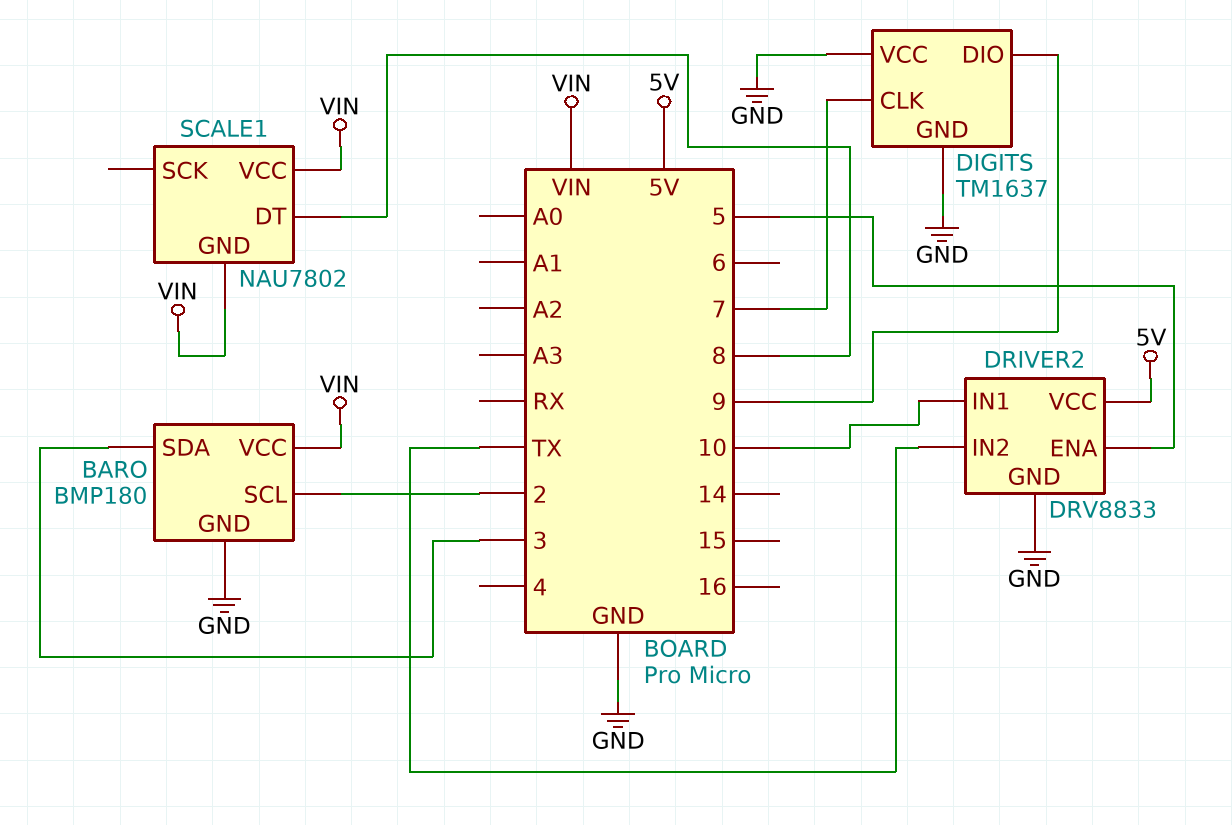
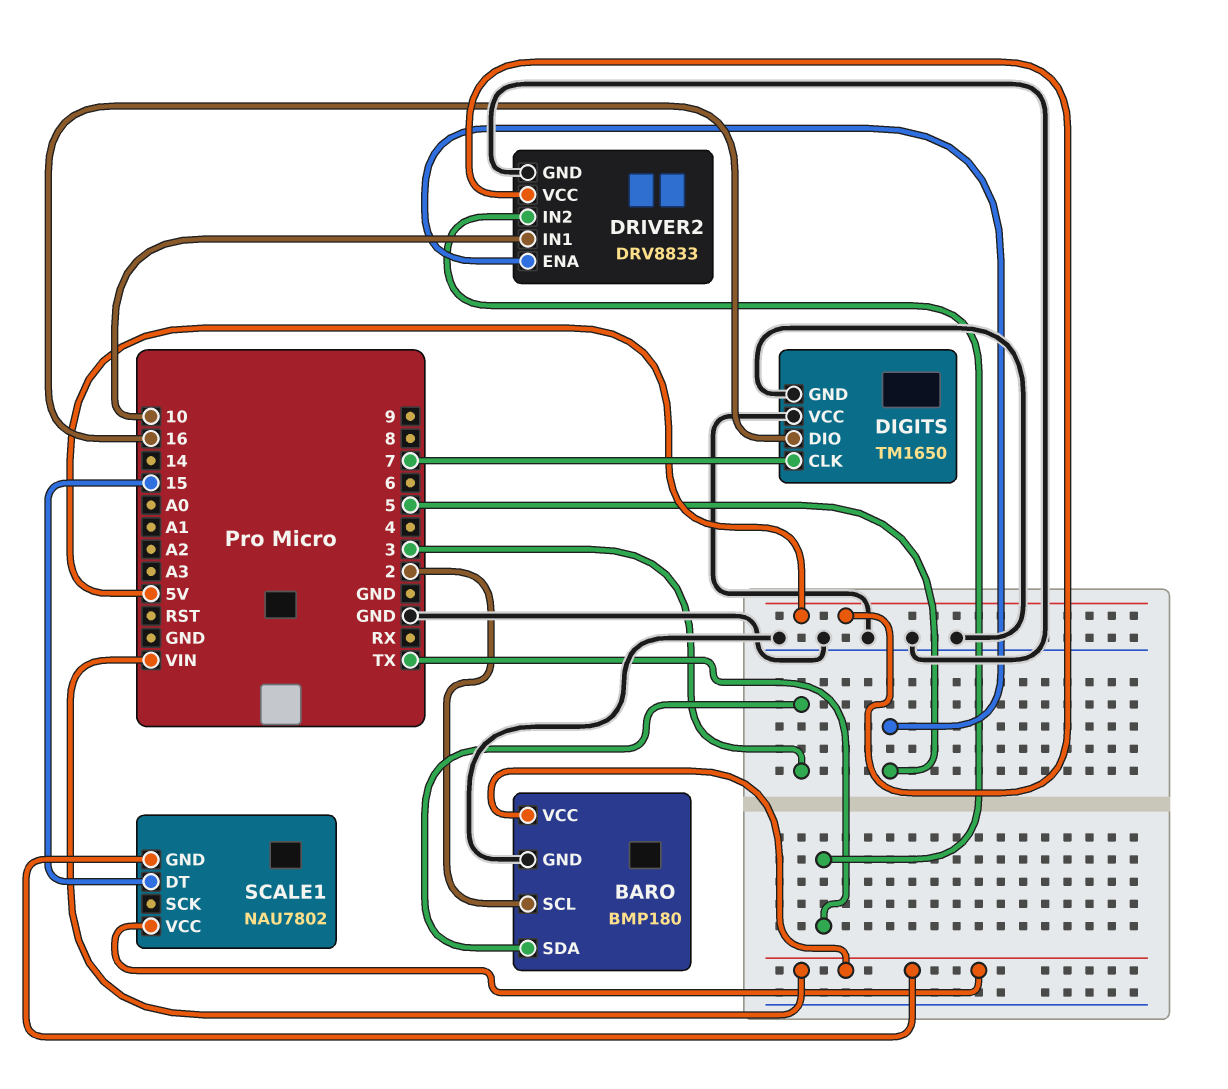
DIGITS: TM1637 -> TM1650
DIGITS pin DIO: 9 -> 16
SCALE1 pin DT: 8 -> 15

